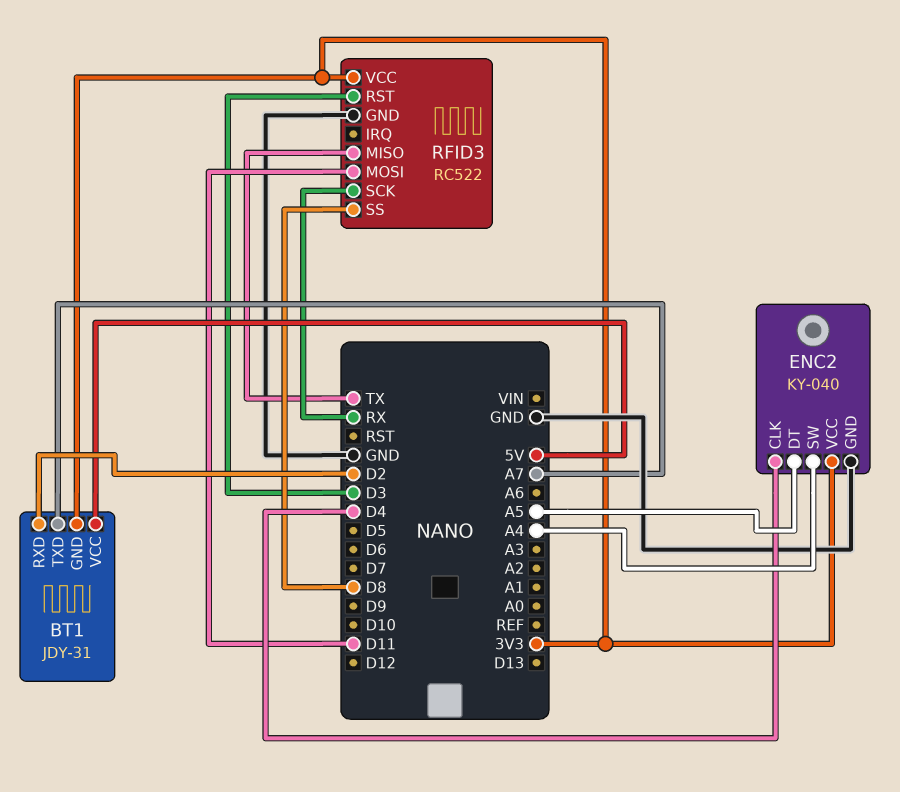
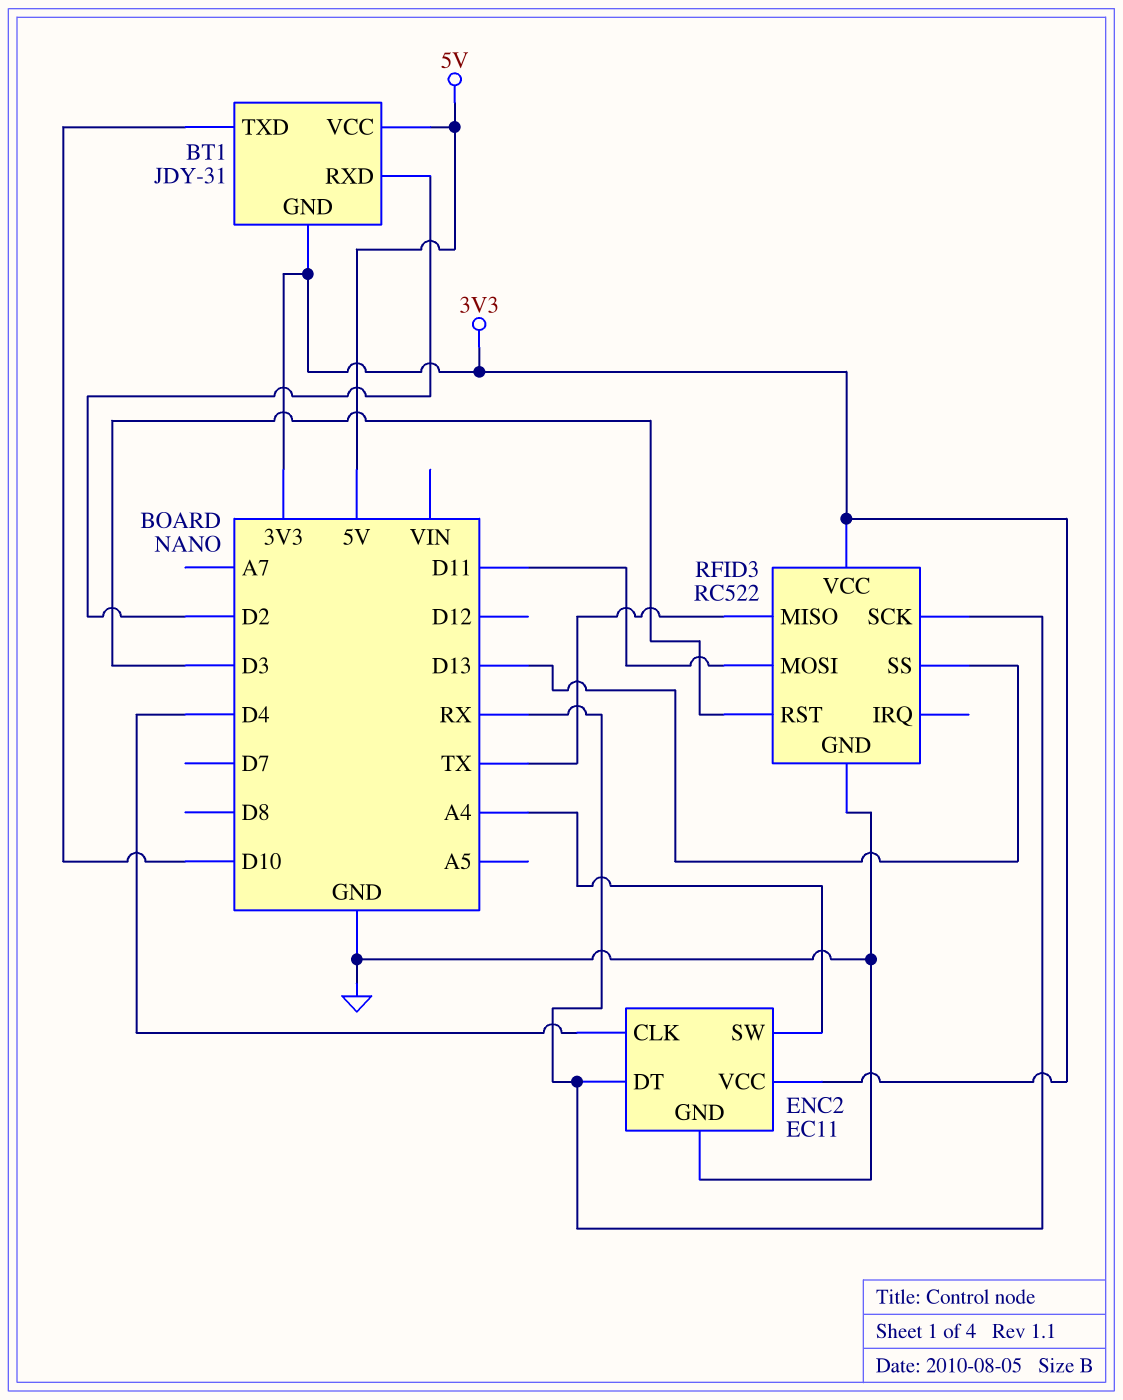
BT1 pin TXD: A7 -> D10
ENC2: KY-040 -> EC11
ENC2 pin DT: A5 -> RX
RFID3 pin SS: D8 -> D13

